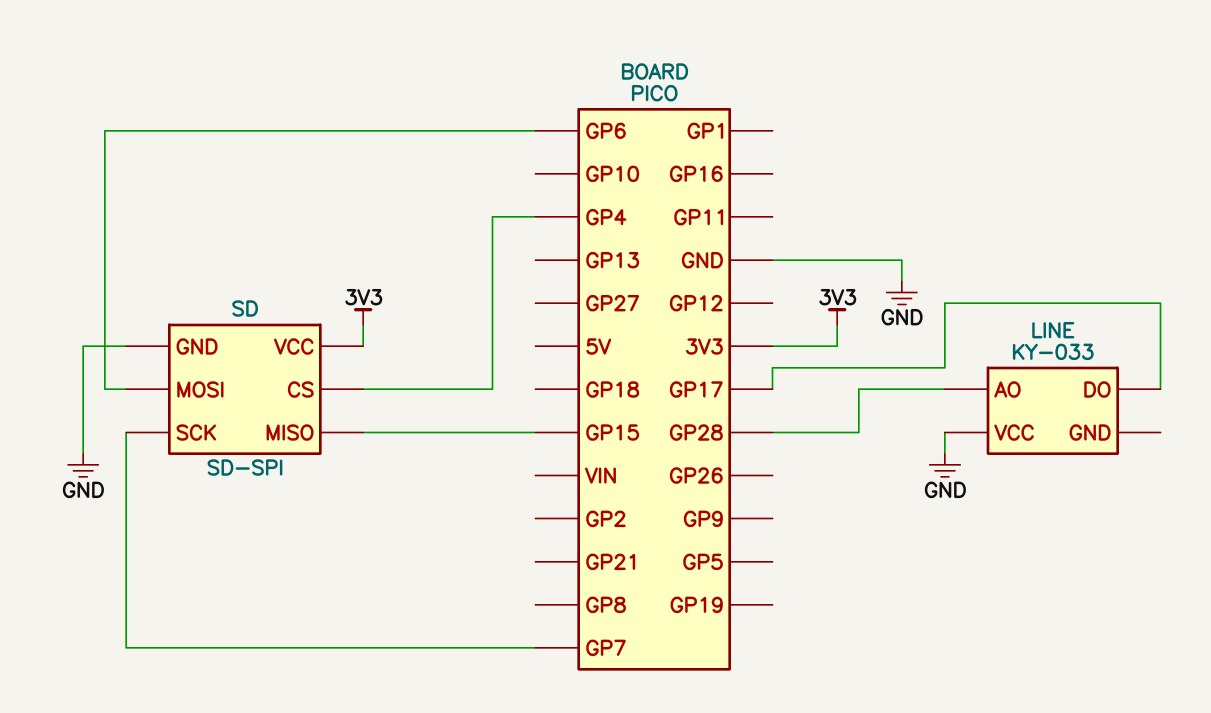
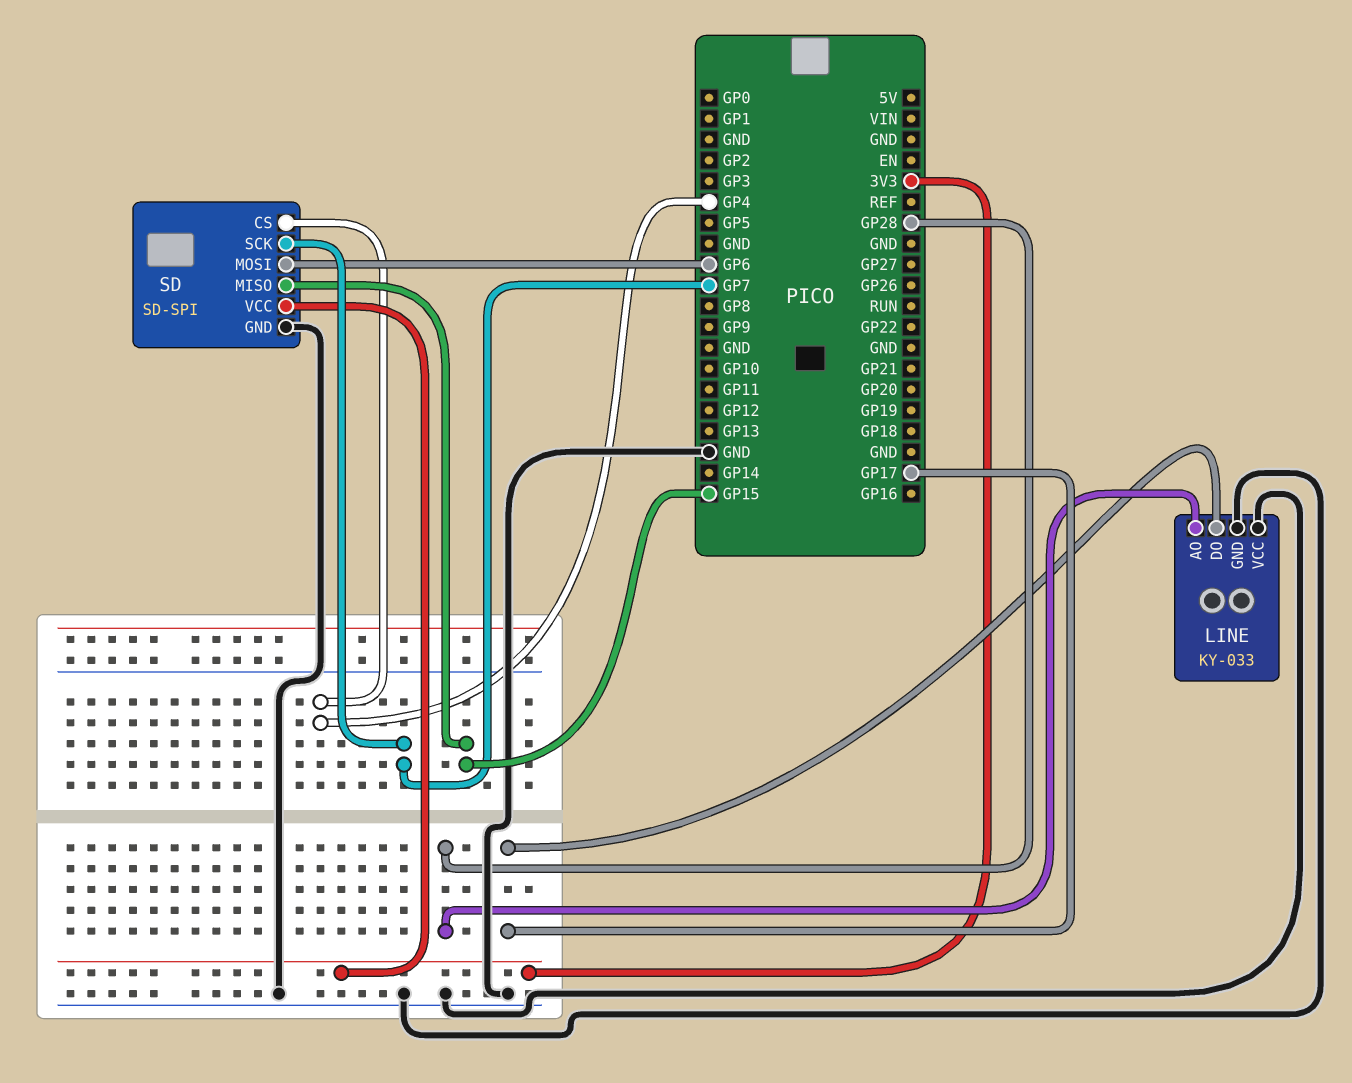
LINE pin GND: none -> GND

